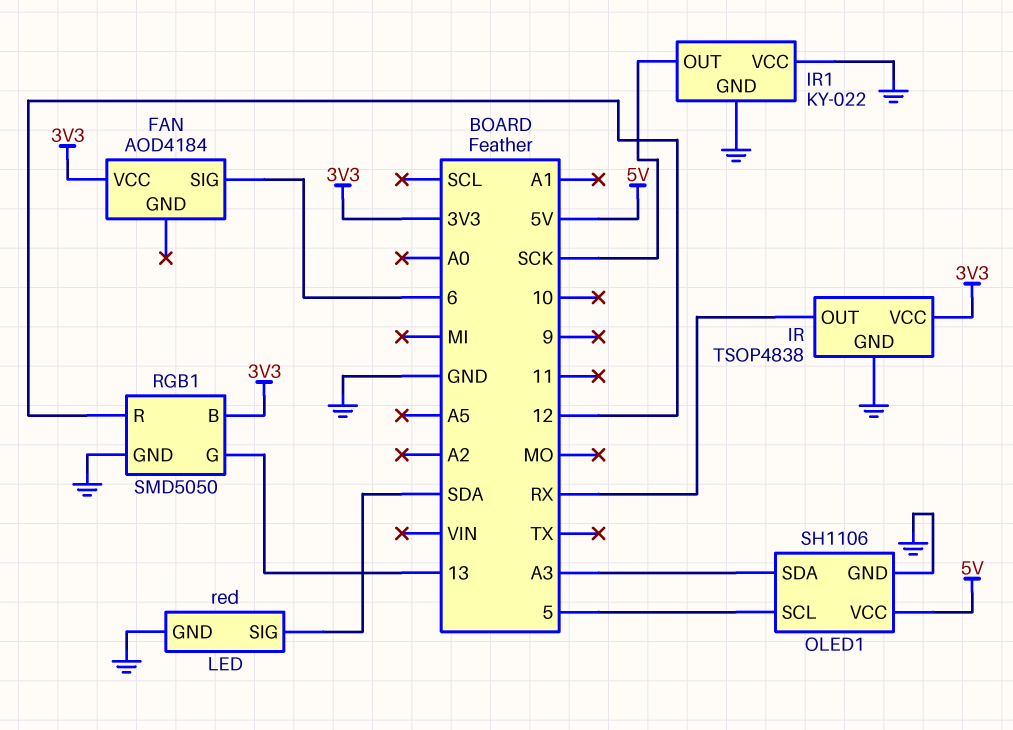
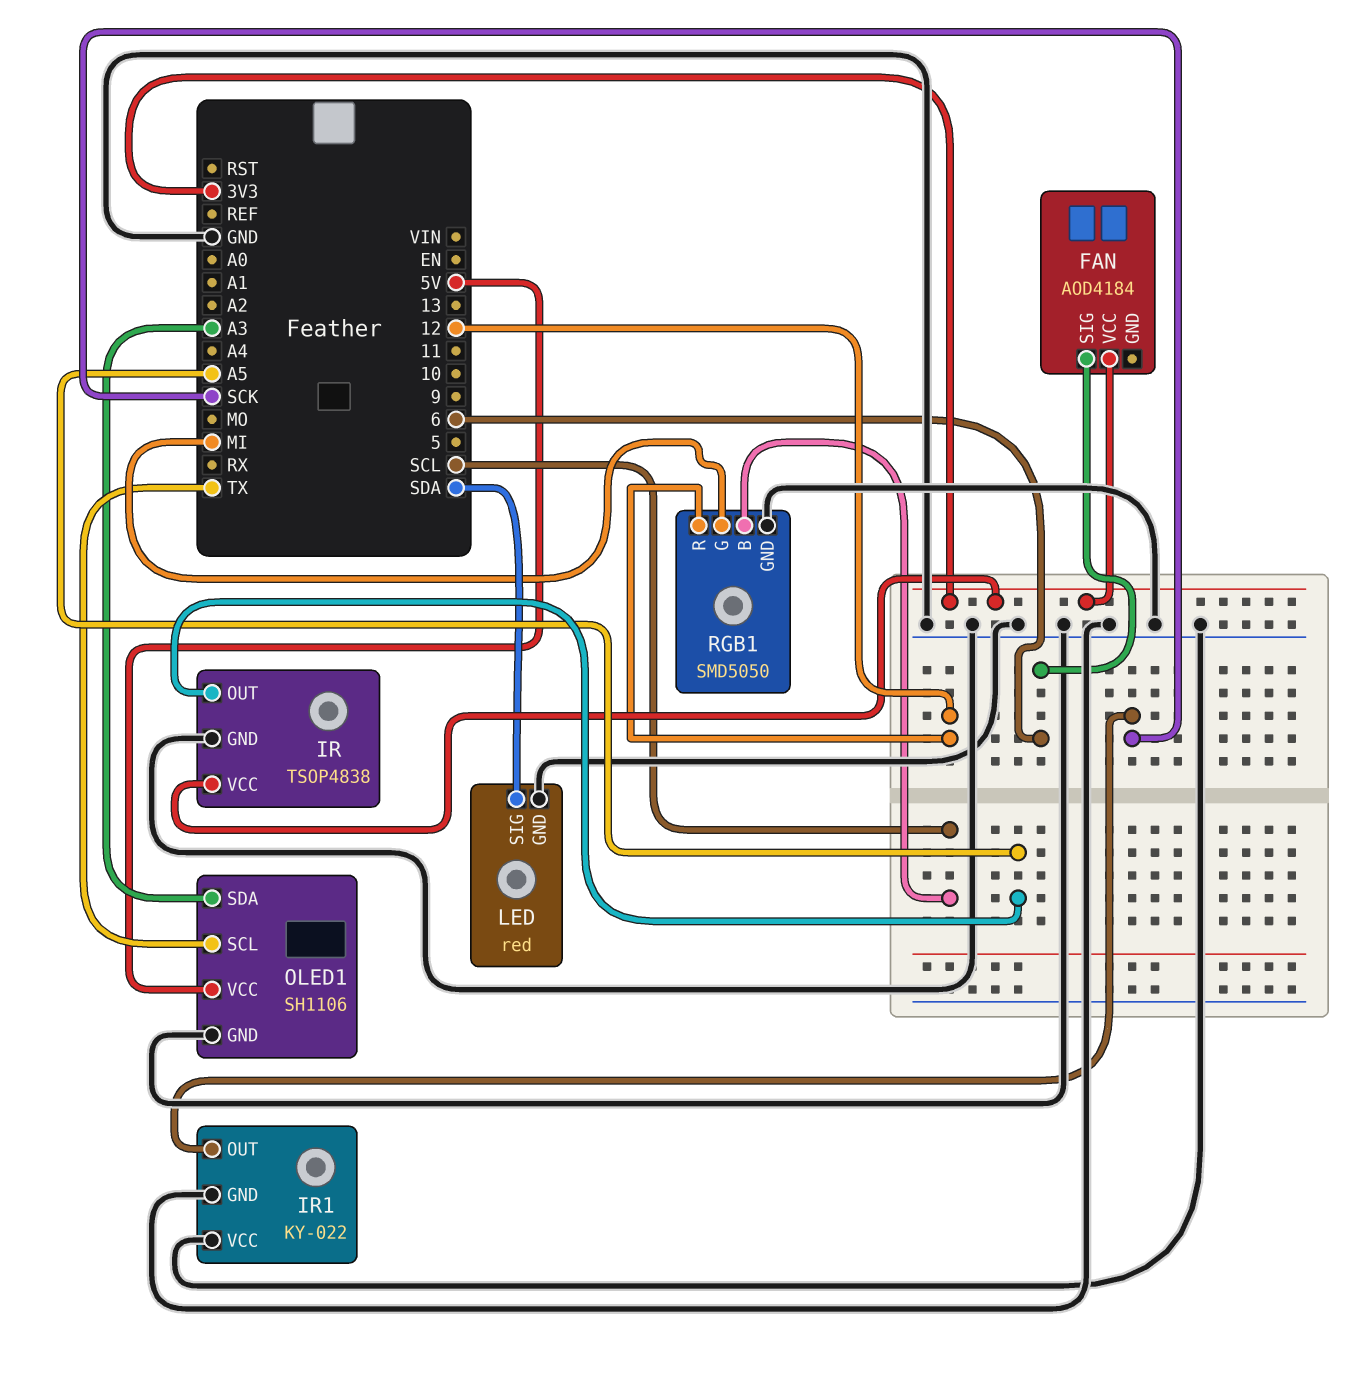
IR pin OUT: RX -> A5
OLED1 pin SCL: 5 -> TX
RGB1 pin B: 3V3 -> SCL
RGB1 pin G: 13 -> MI

